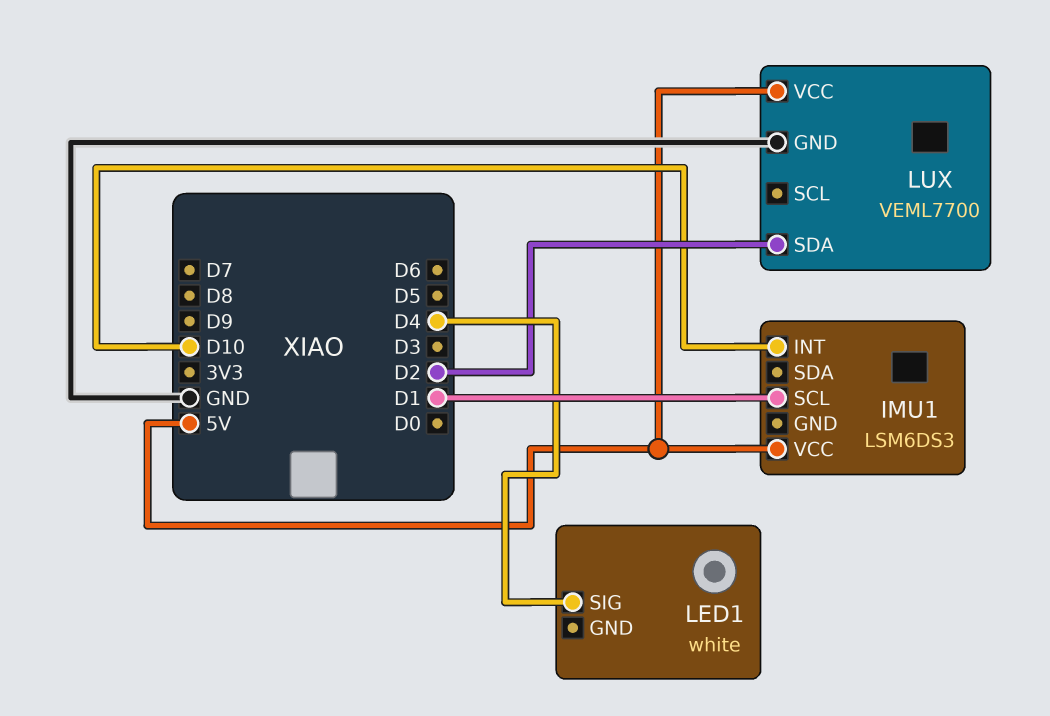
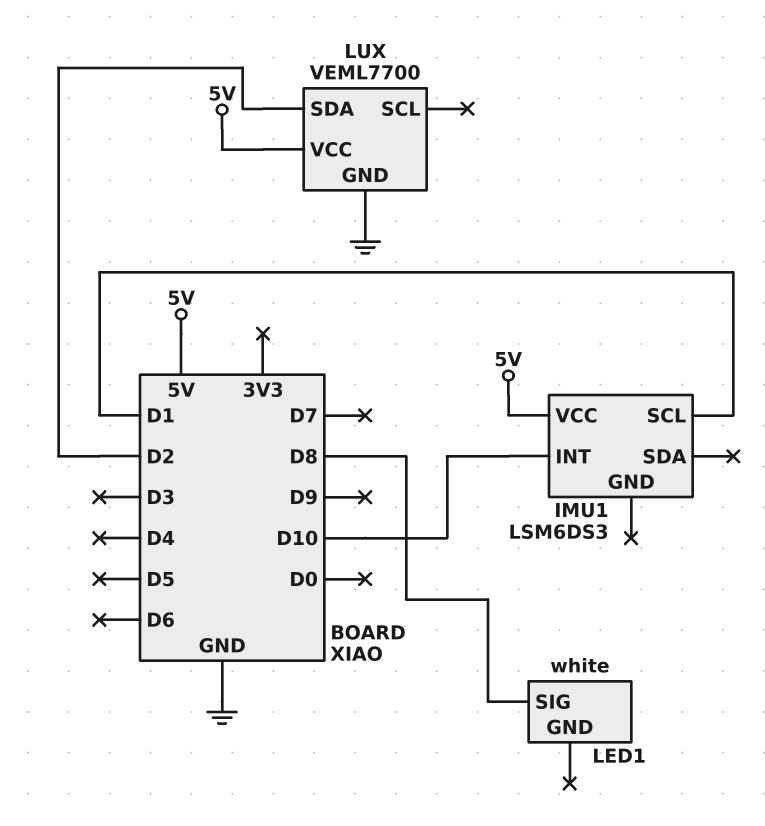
LED1 pin SIG: D4 -> D8

